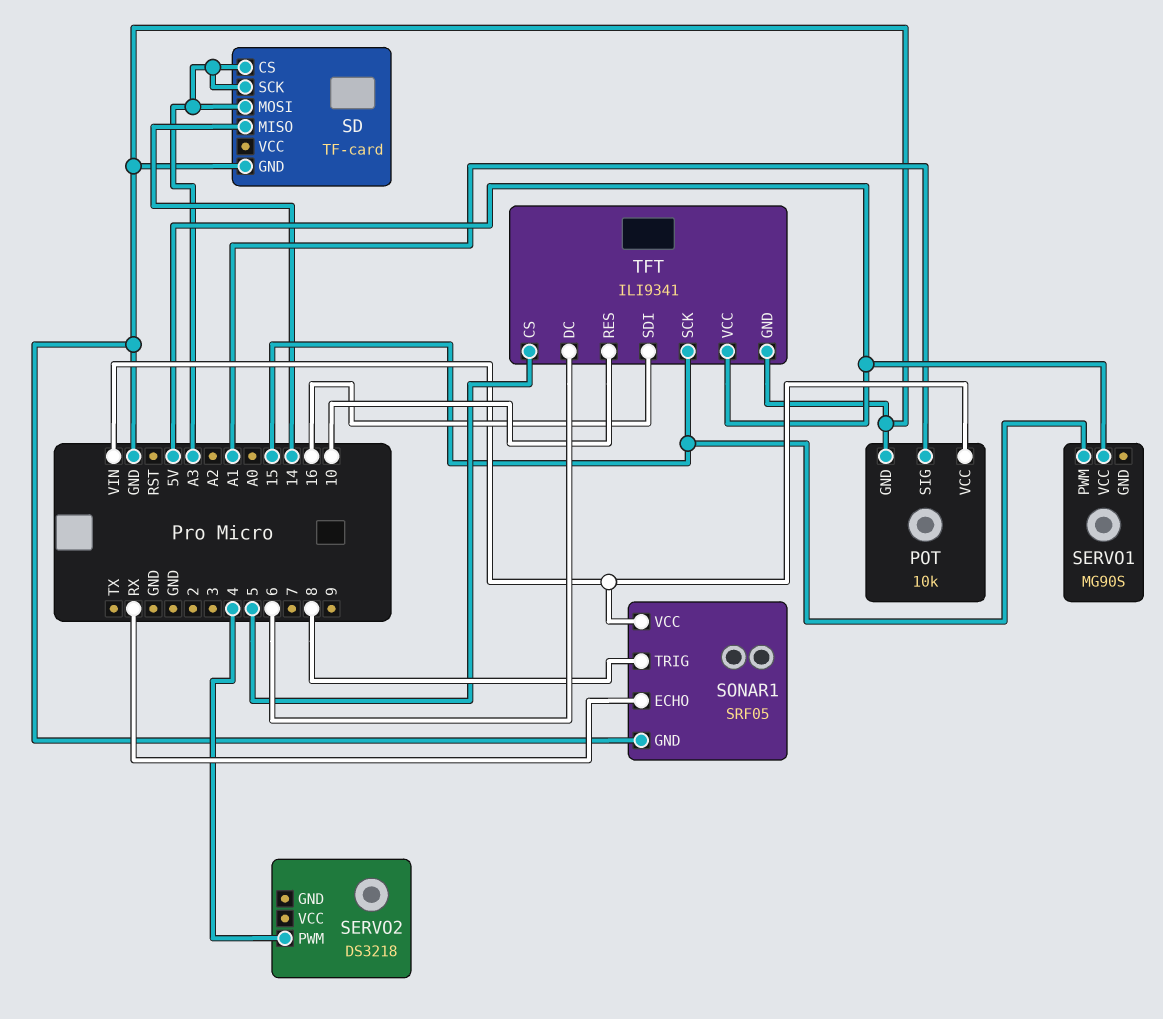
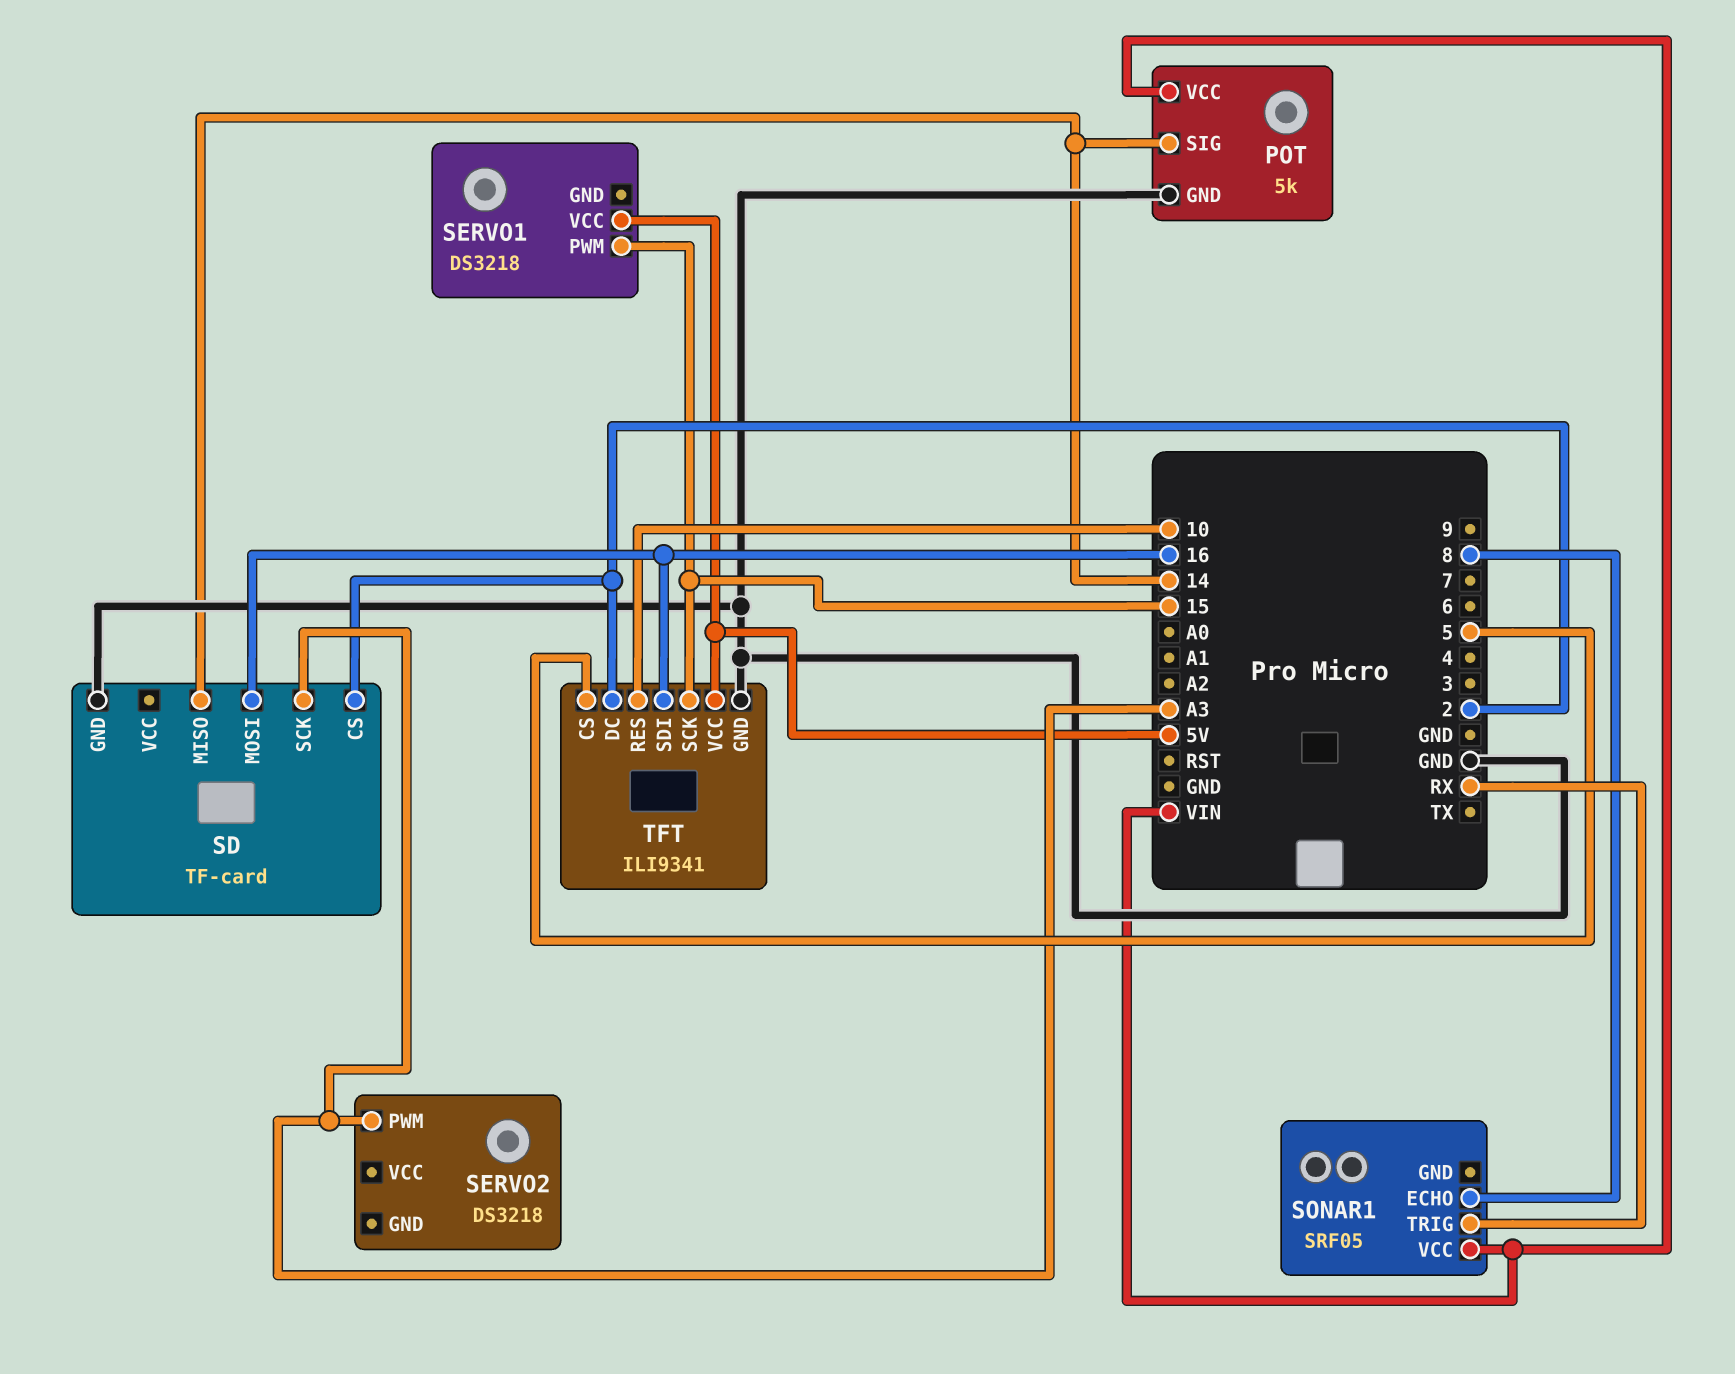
POT: 10k -> 5k
POT pin SIG: A1 -> 14
SD pin CS: A3 -> 2
SD pin MOSI: A3 -> 16
SERVO1: MG90S -> DS3218
SERVO2 pin PWM: 4 -> A3
SONAR1 pin ECHO: RX -> 8
SONAR1 pin GND: GND -> none
SONAR1 pin TRIG: 8 -> RX
TFT pin DC: 6 -> 2

